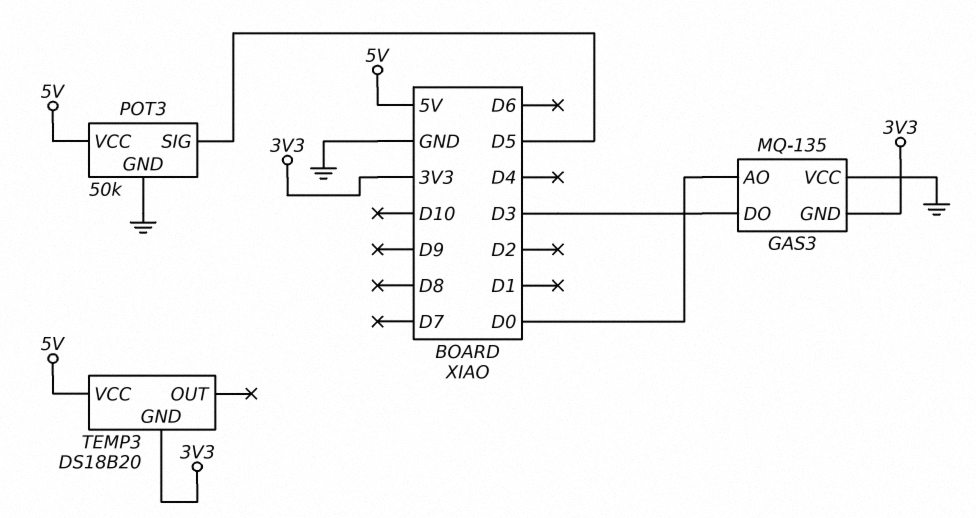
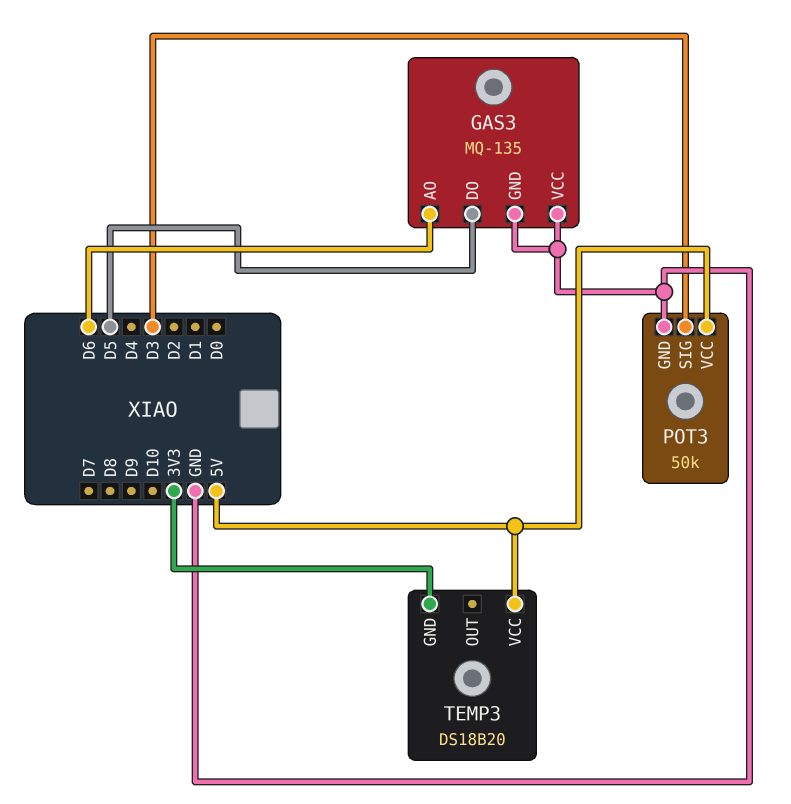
GAS3 pin AO: D0 -> D6
GAS3 pin DO: D3 -> D5
GAS3 pin GND: 3V3 -> GND
POT3 pin SIG: D5 -> D3

